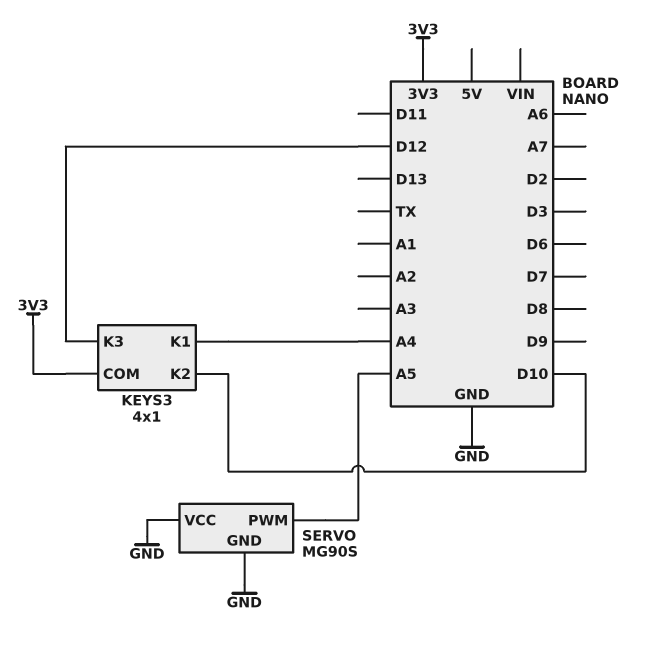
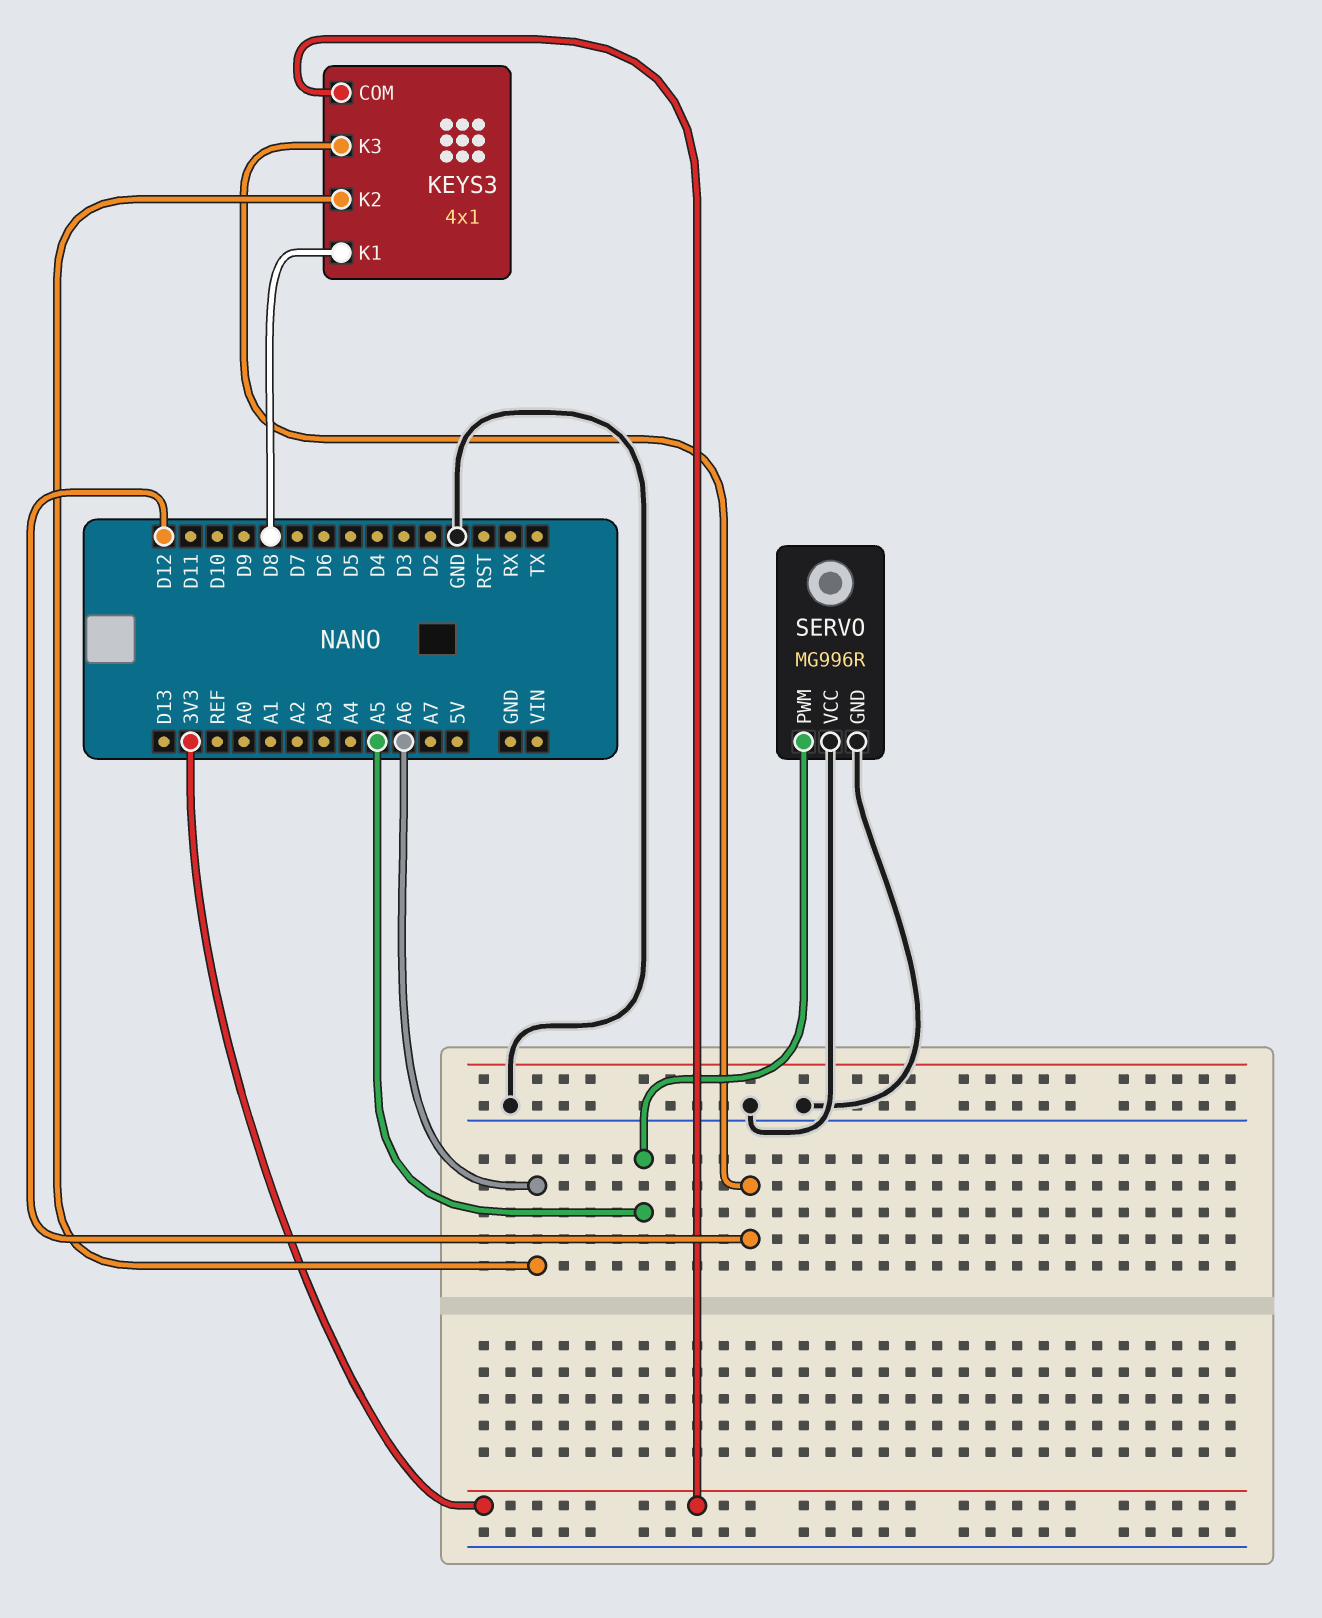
KEYS3 pin K1: A4 -> D8
KEYS3 pin K2: D10 -> A6
SERVO: MG90S -> MG996R

